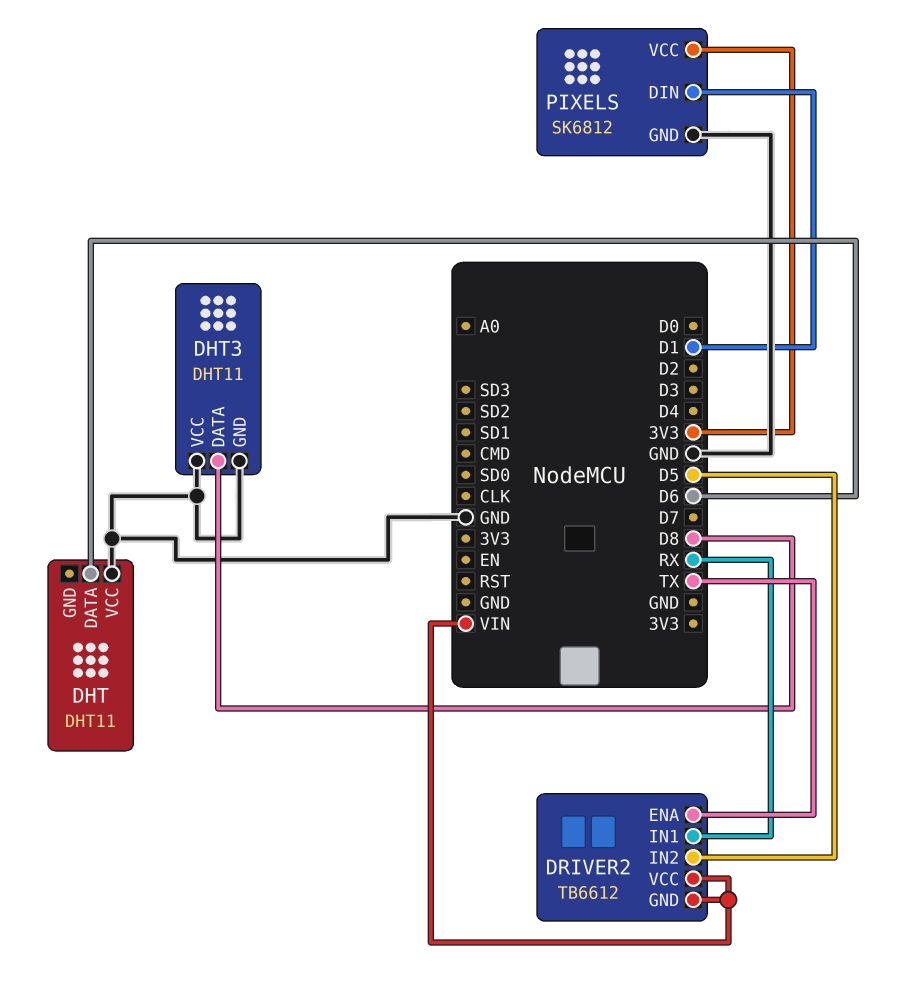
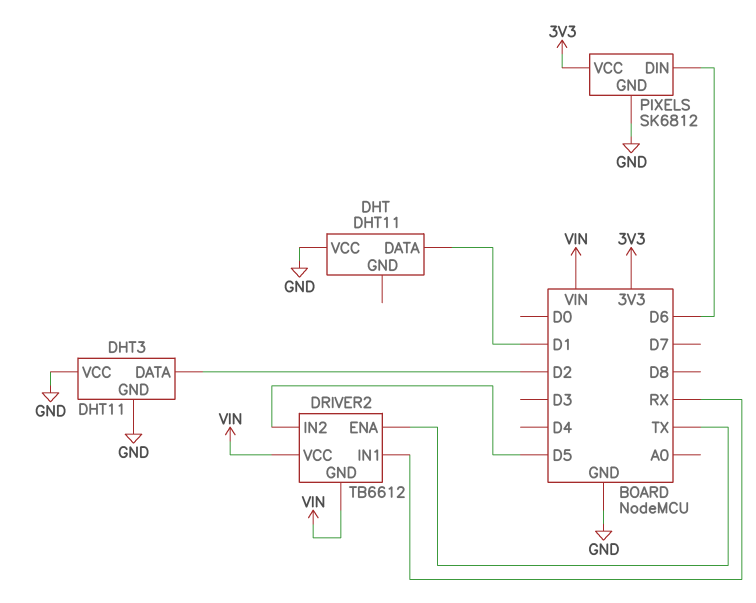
DHT pin DATA: D6 -> D1
DHT3 pin DATA: D8 -> D2
PIXELS pin DIN: D1 -> D6

